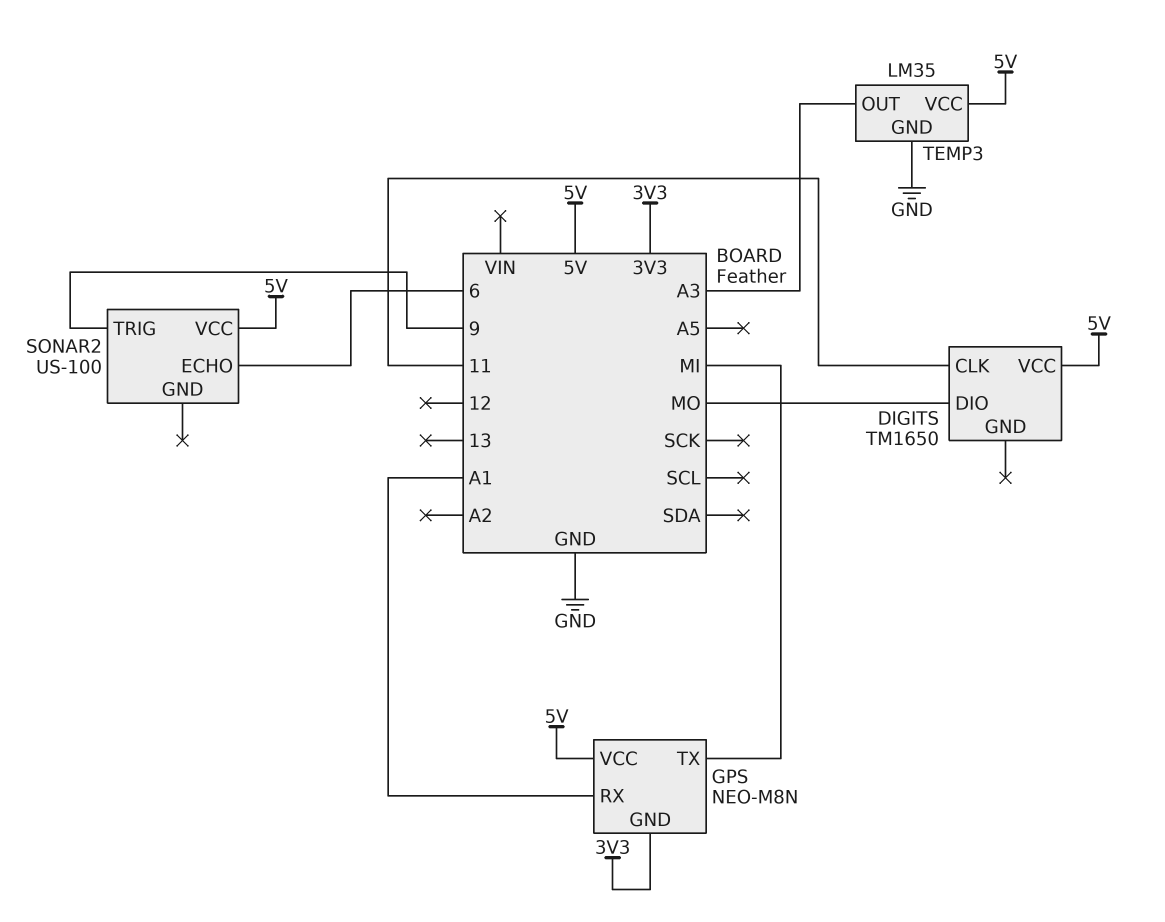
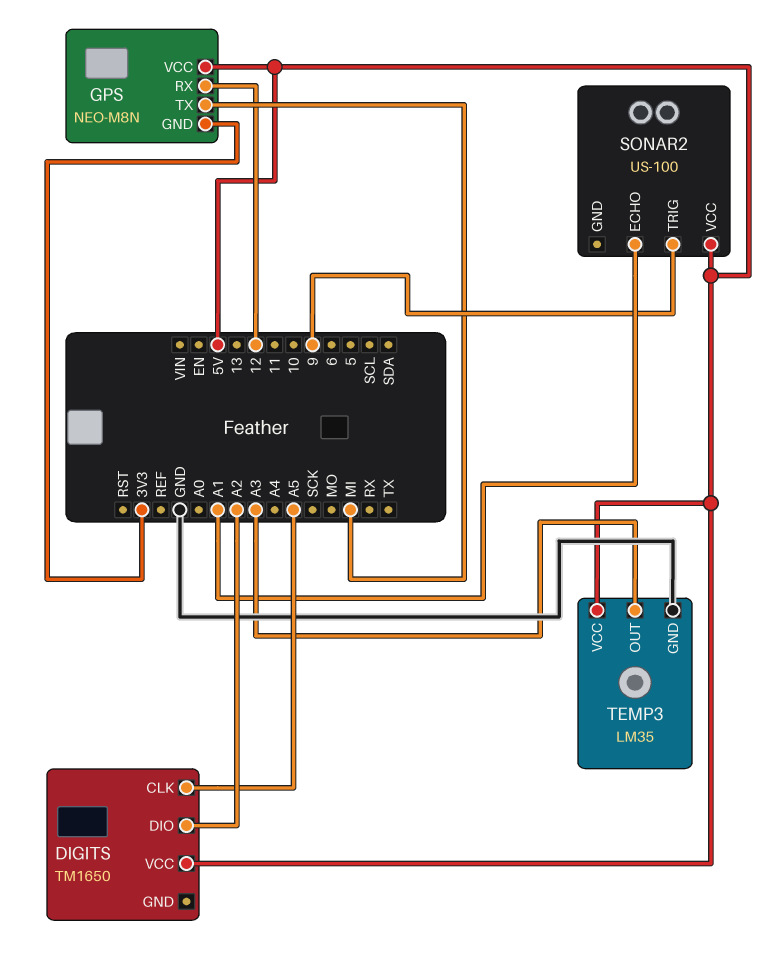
DIGITS pin CLK: 11 -> A5
DIGITS pin DIO: MO -> A2
GPS pin RX: A1 -> 12
SONAR2 pin ECHO: 6 -> A1

